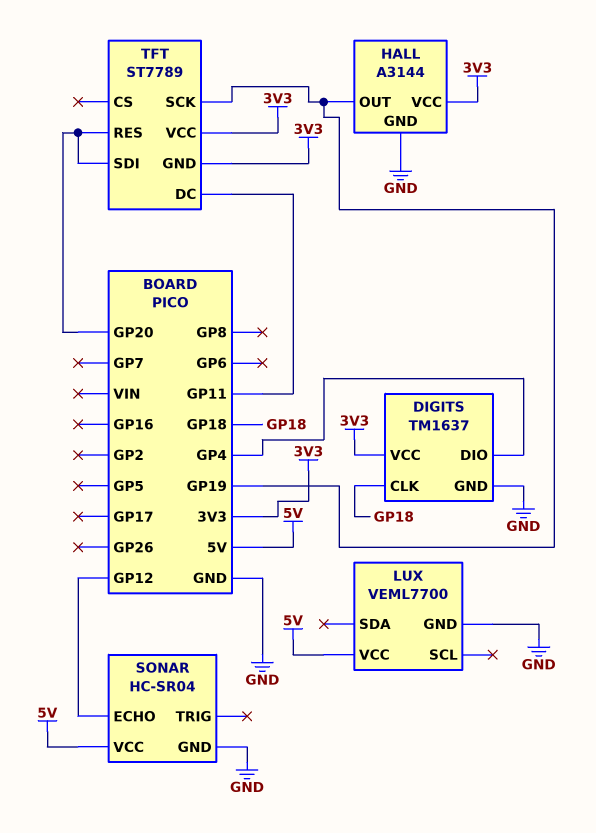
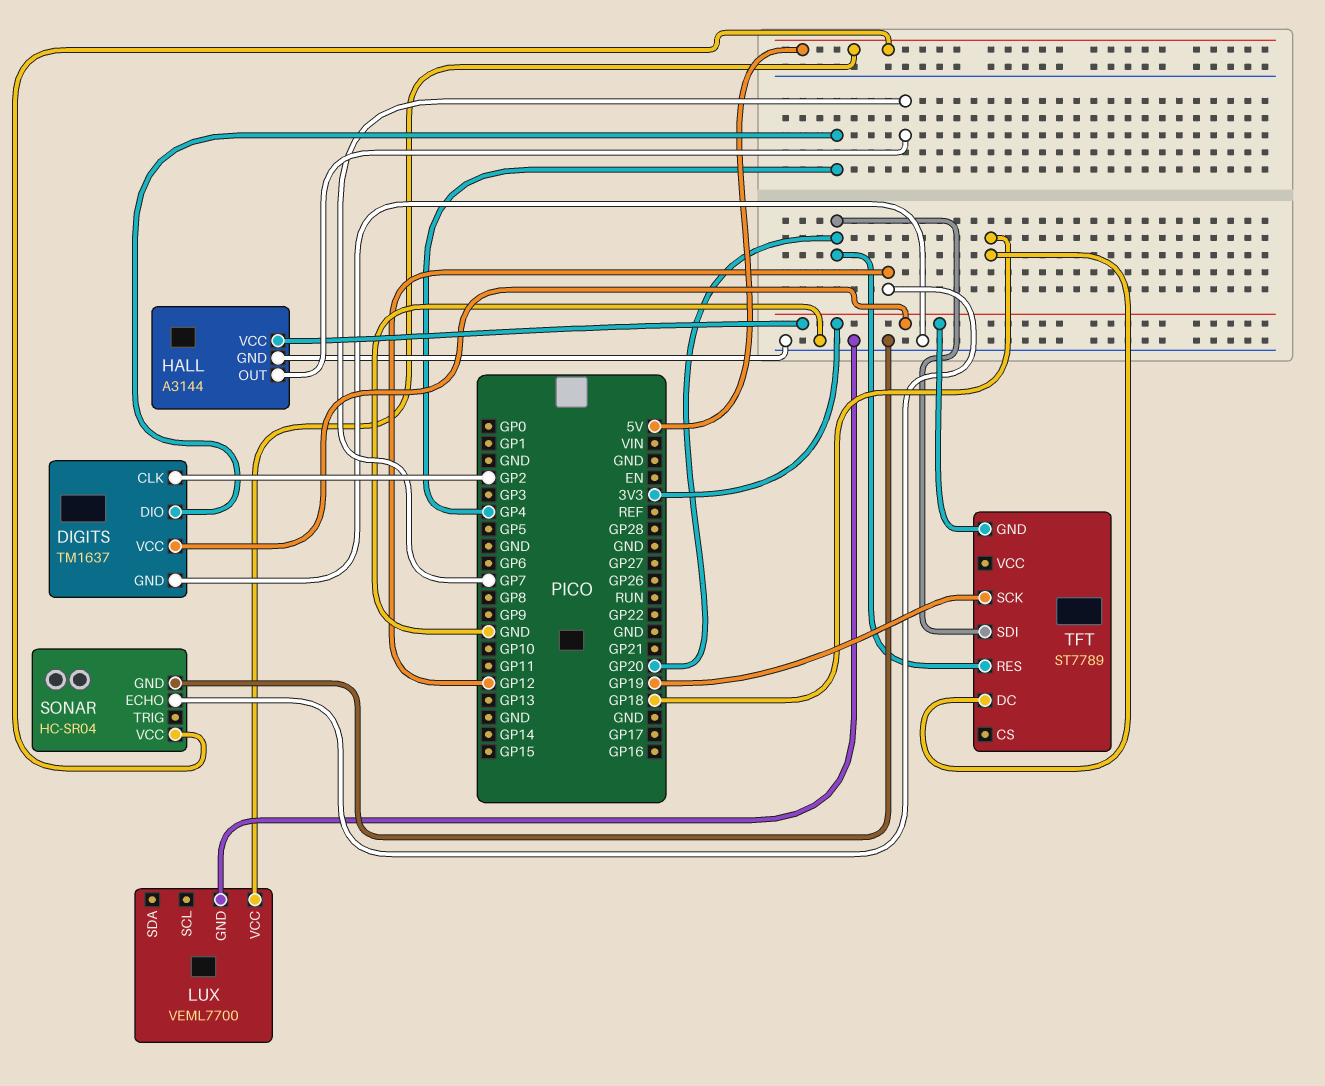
DIGITS pin CLK: GP18 -> GP2
HALL pin OUT: GP19 -> GP7
TFT pin DC: GP11 -> GP18
TFT pin VCC: 3V3 -> none

